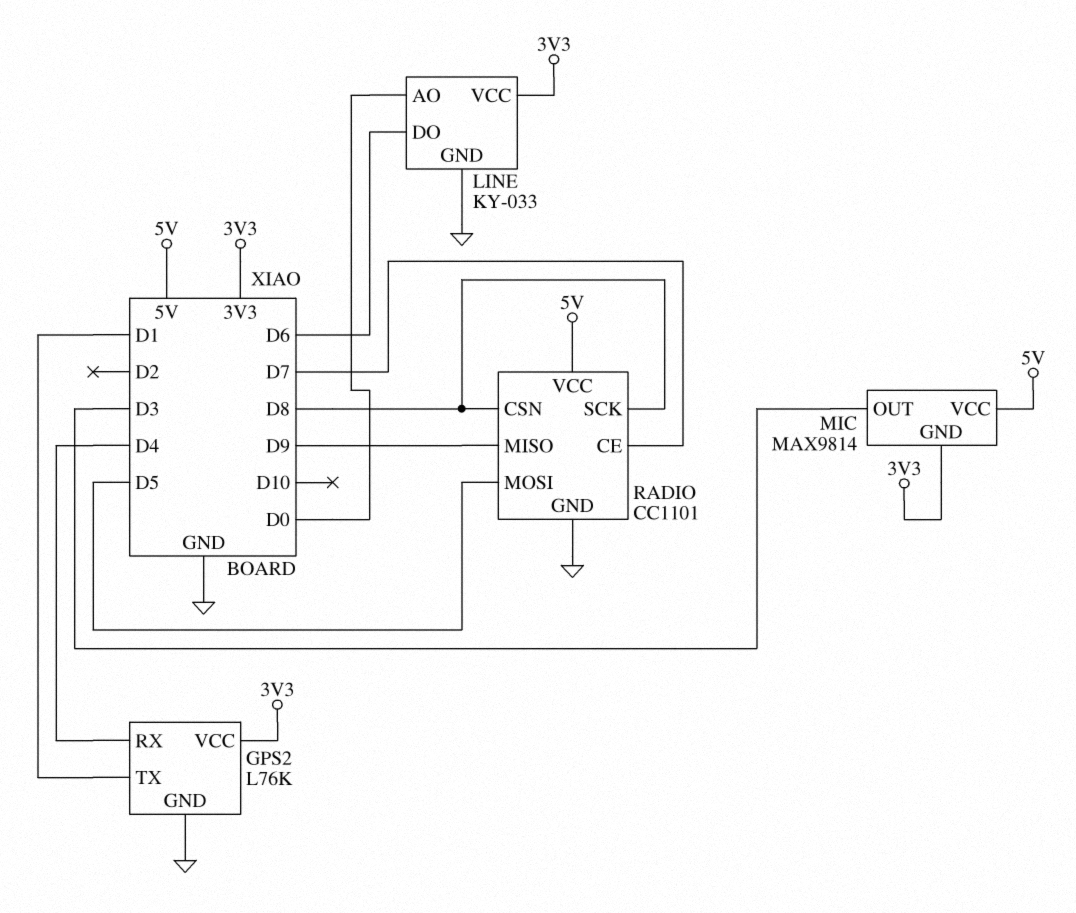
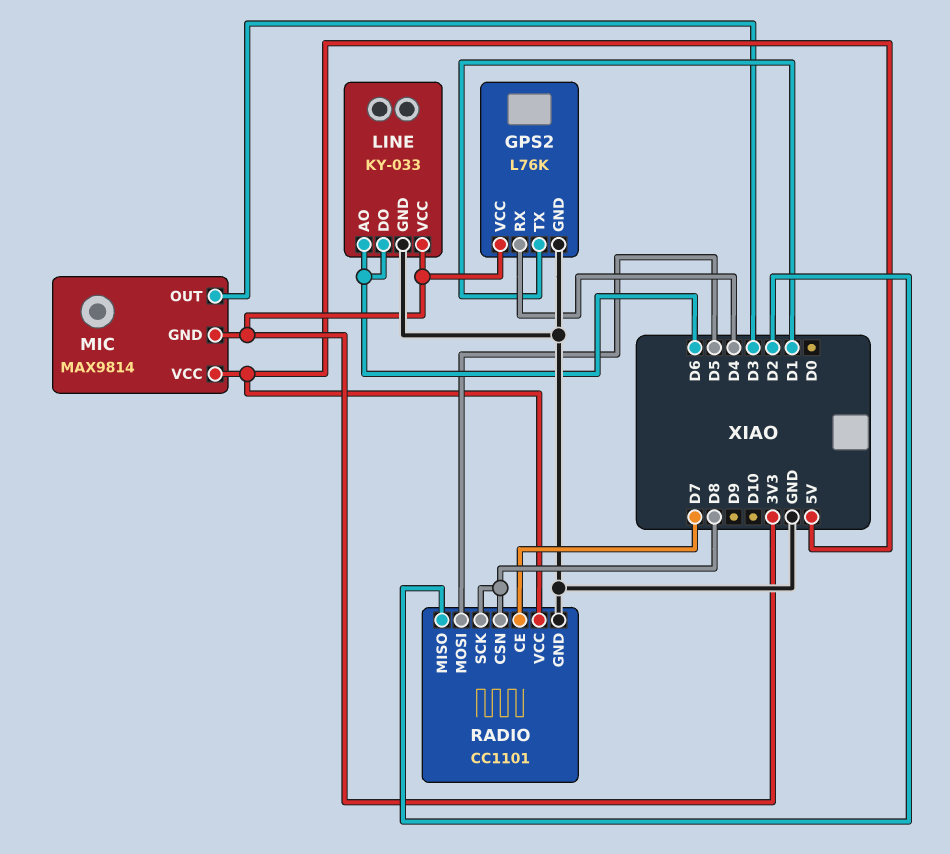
LINE pin AO: D0 -> D6
RADIO pin MISO: D9 -> D2

